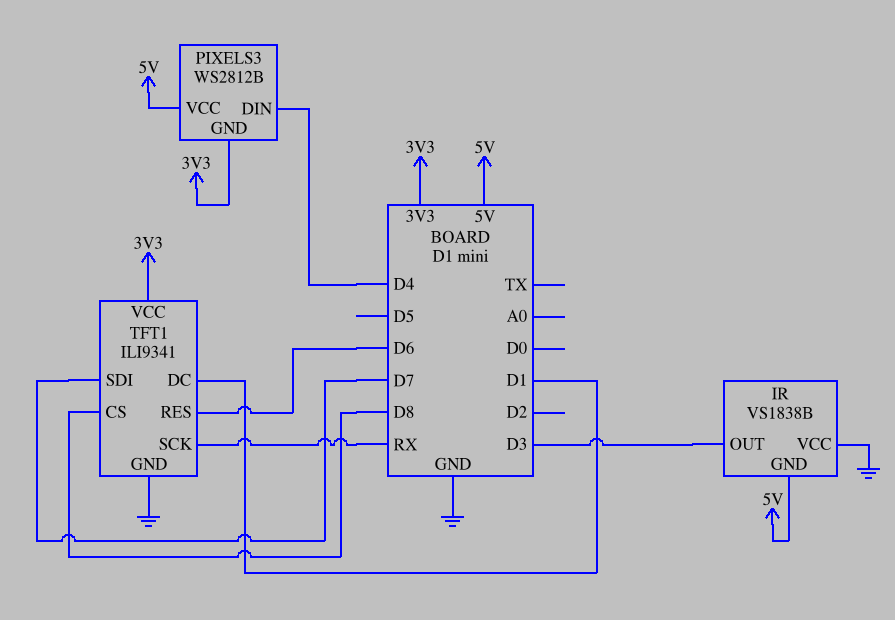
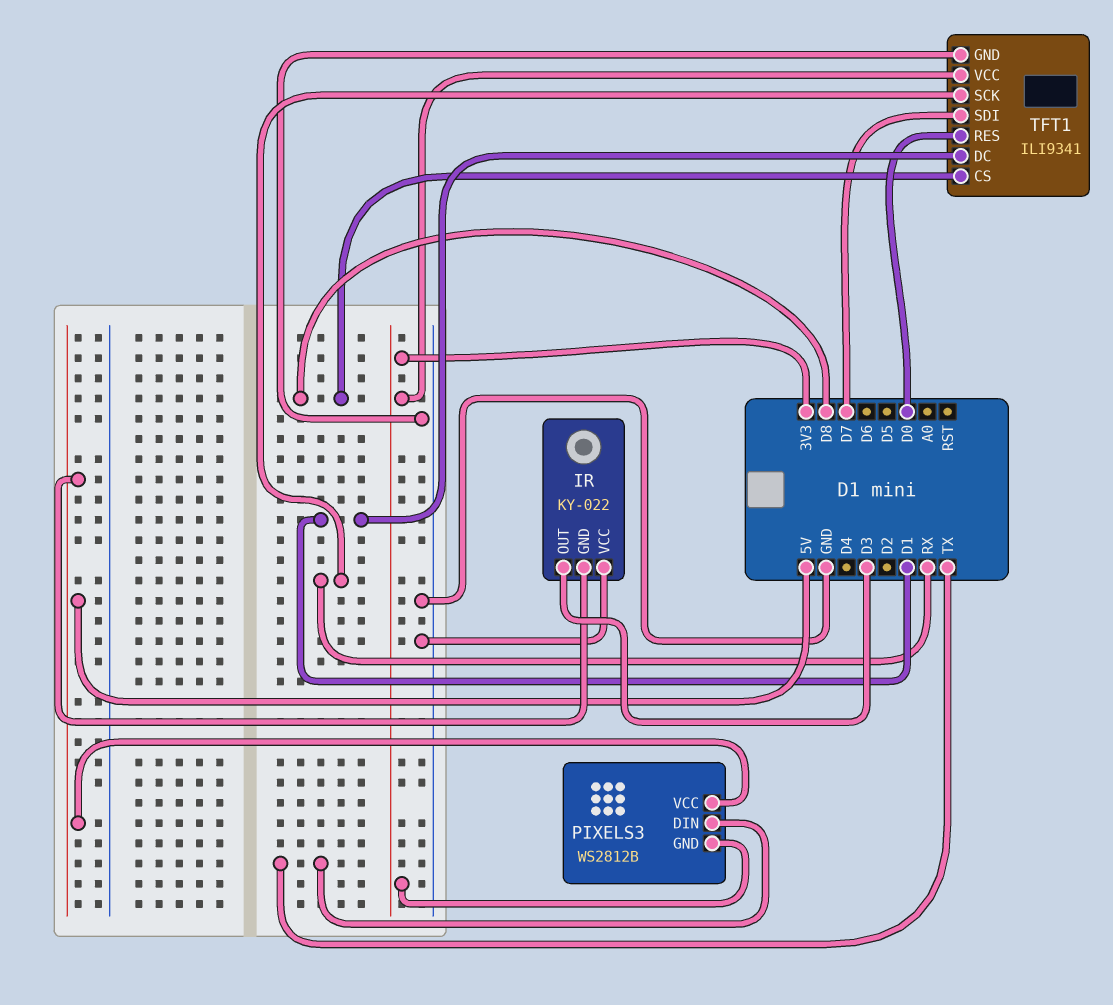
IR: VS1838B -> KY-022
PIXELS3 pin DIN: D4 -> TX
TFT1 pin RES: D6 -> D0

